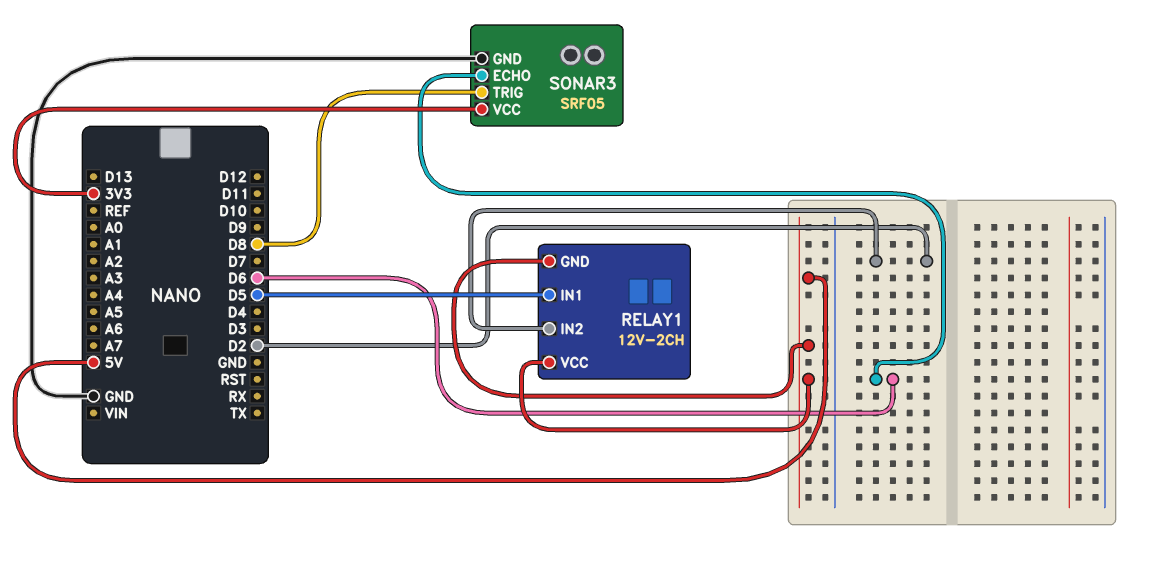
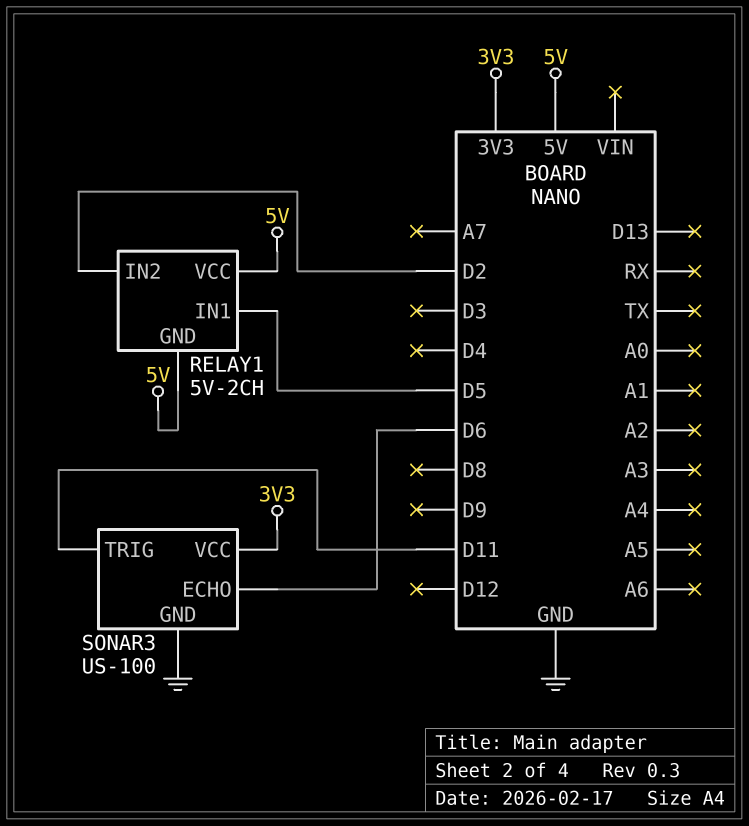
RELAY1: 12V-2CH -> 5V-2CH
SONAR3: SRF05 -> US-100
SONAR3 pin TRIG: D8 -> D11

